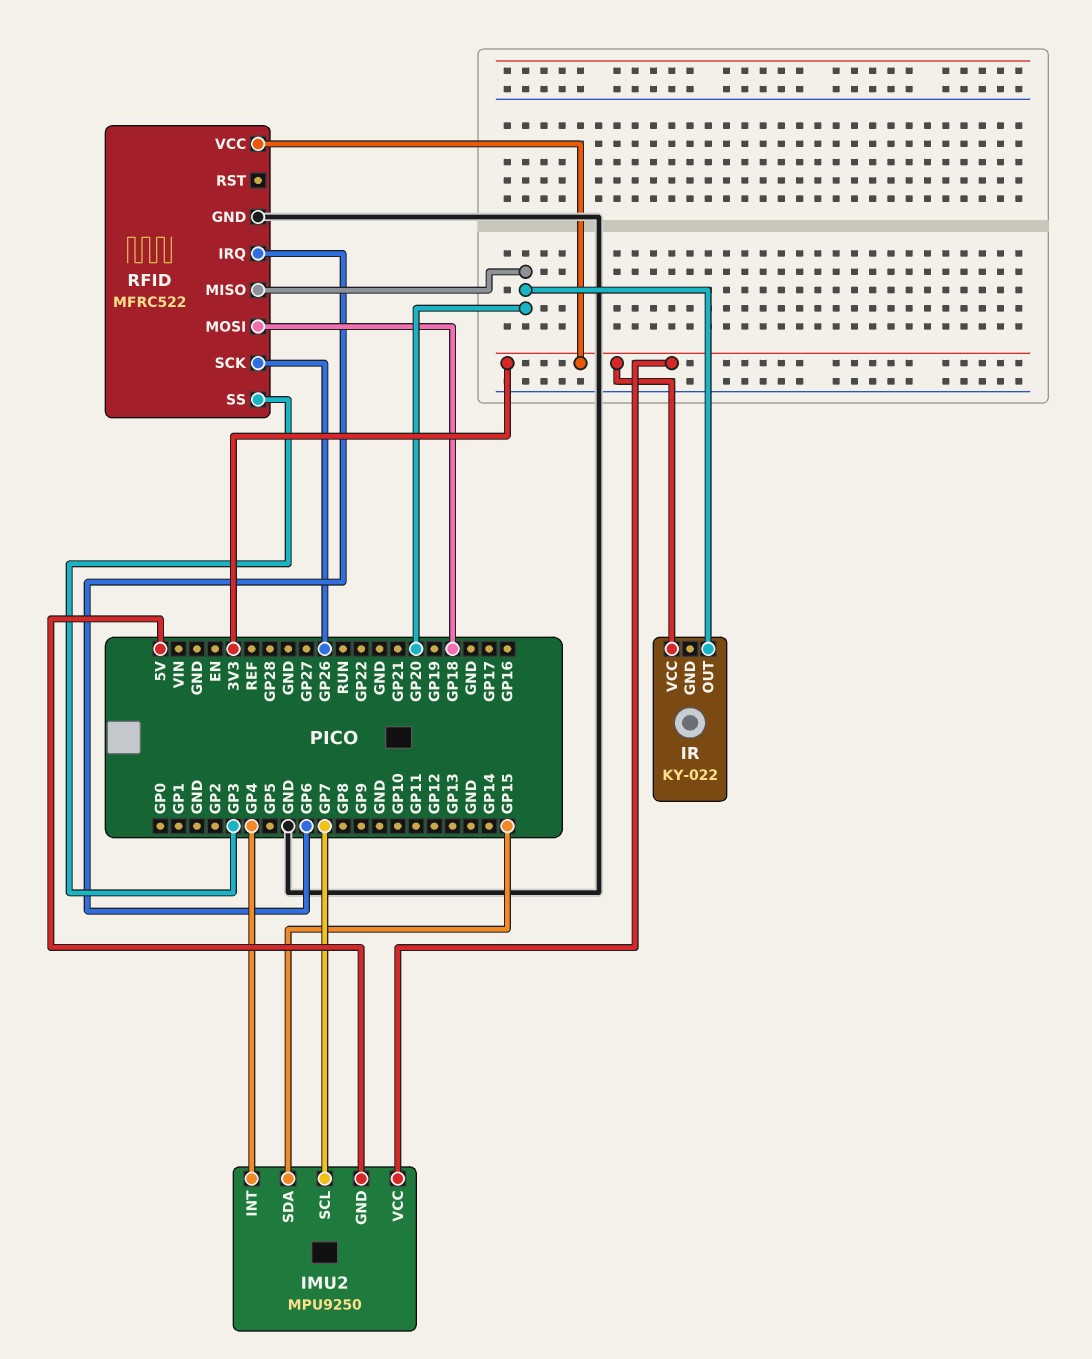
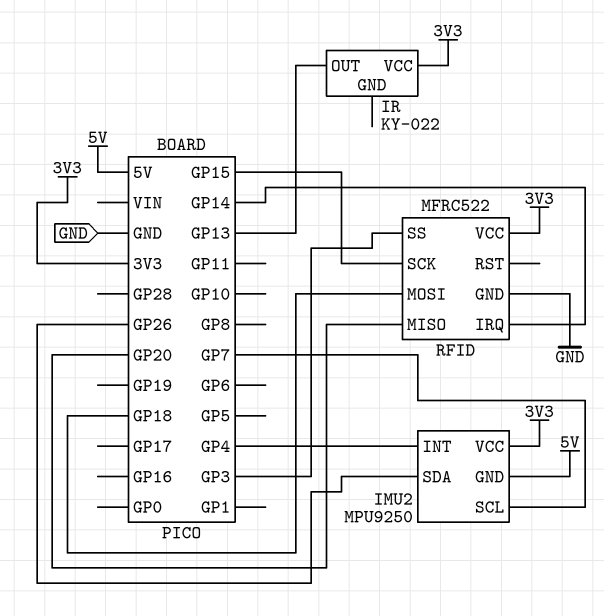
IMU2 pin SDA: GP15 -> GP26
IR pin OUT: GP20 -> GP13
RFID pin IRQ: GP6 -> GP14
RFID pin SCK: GP26 -> GP15

